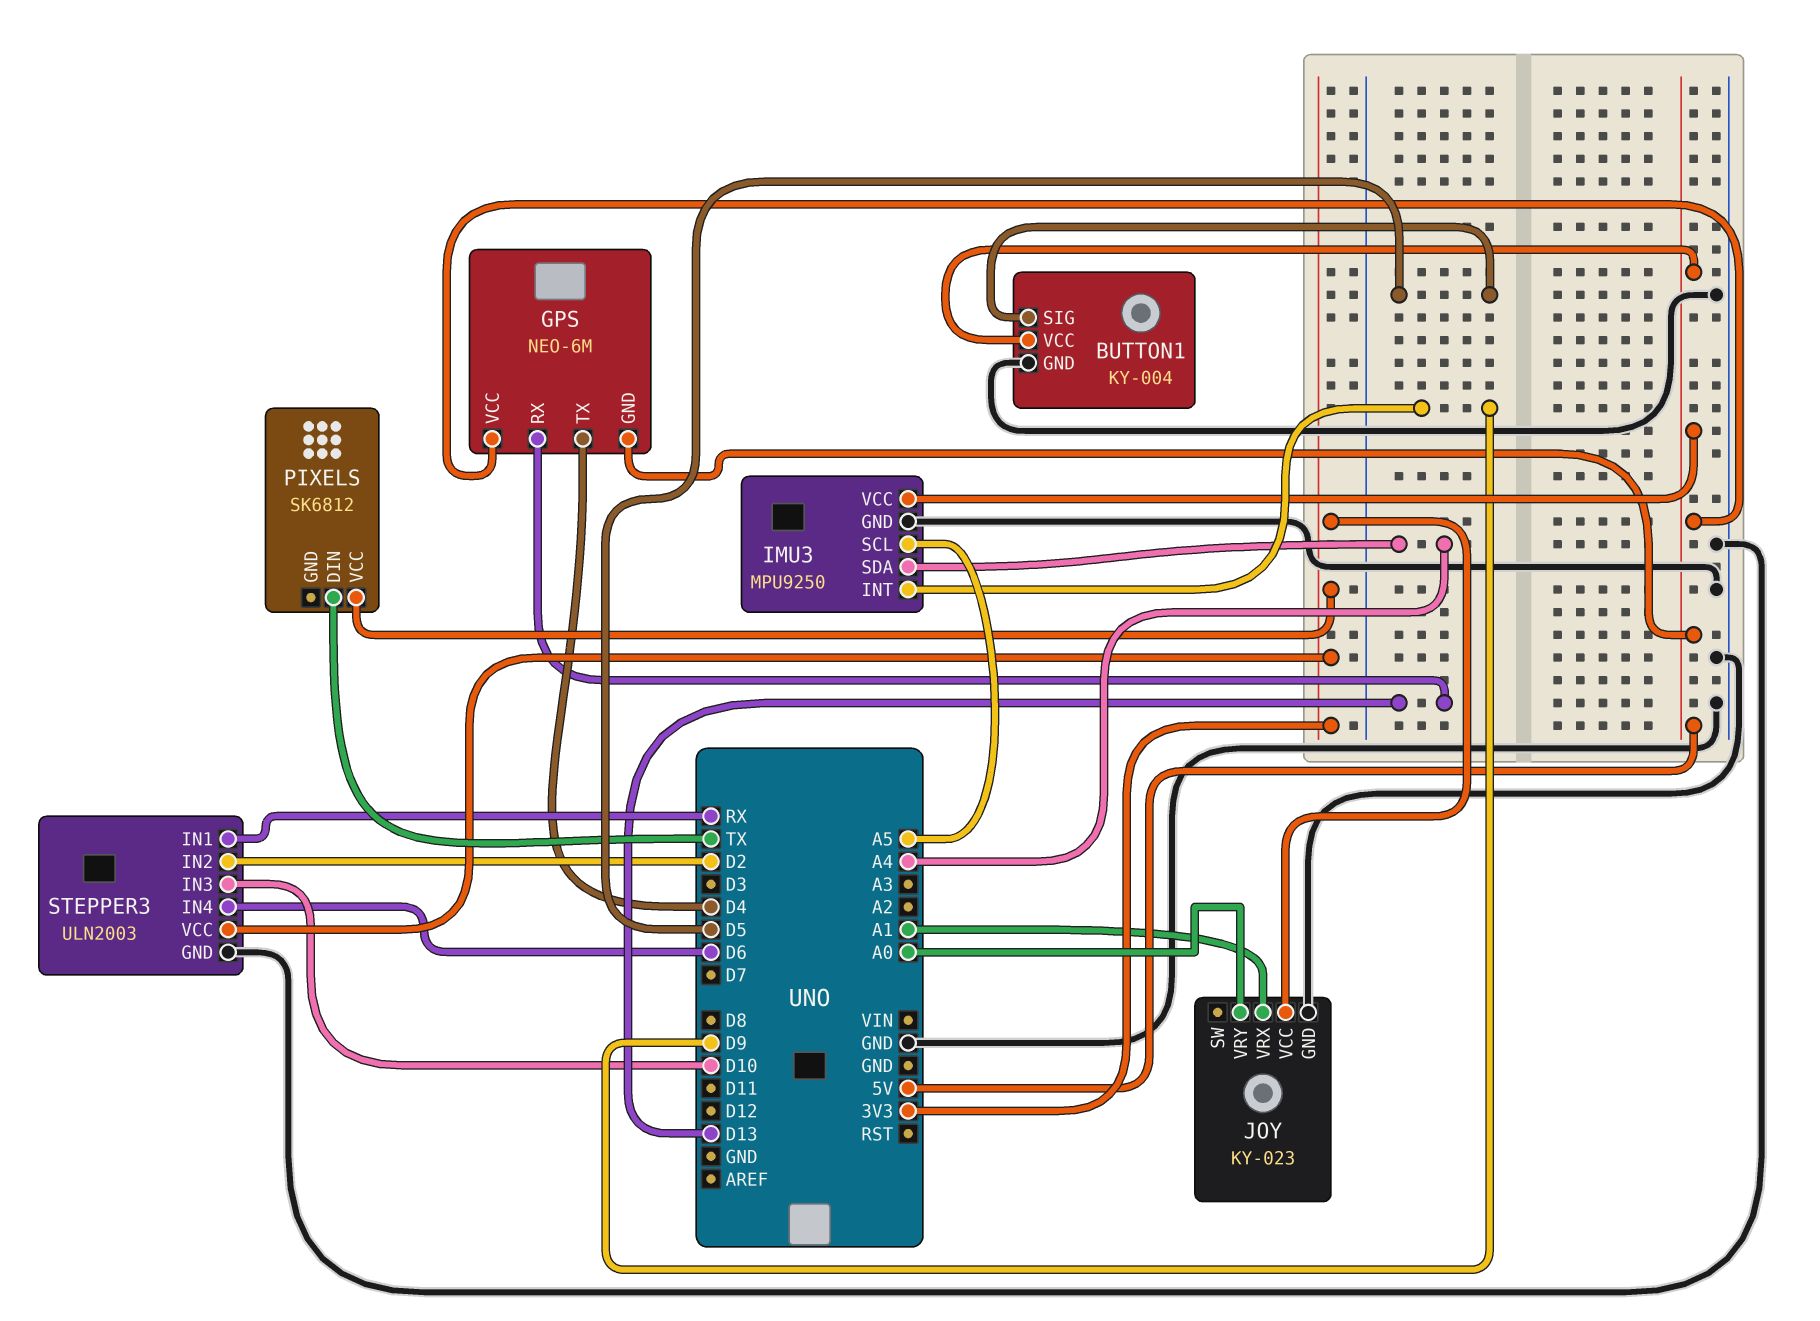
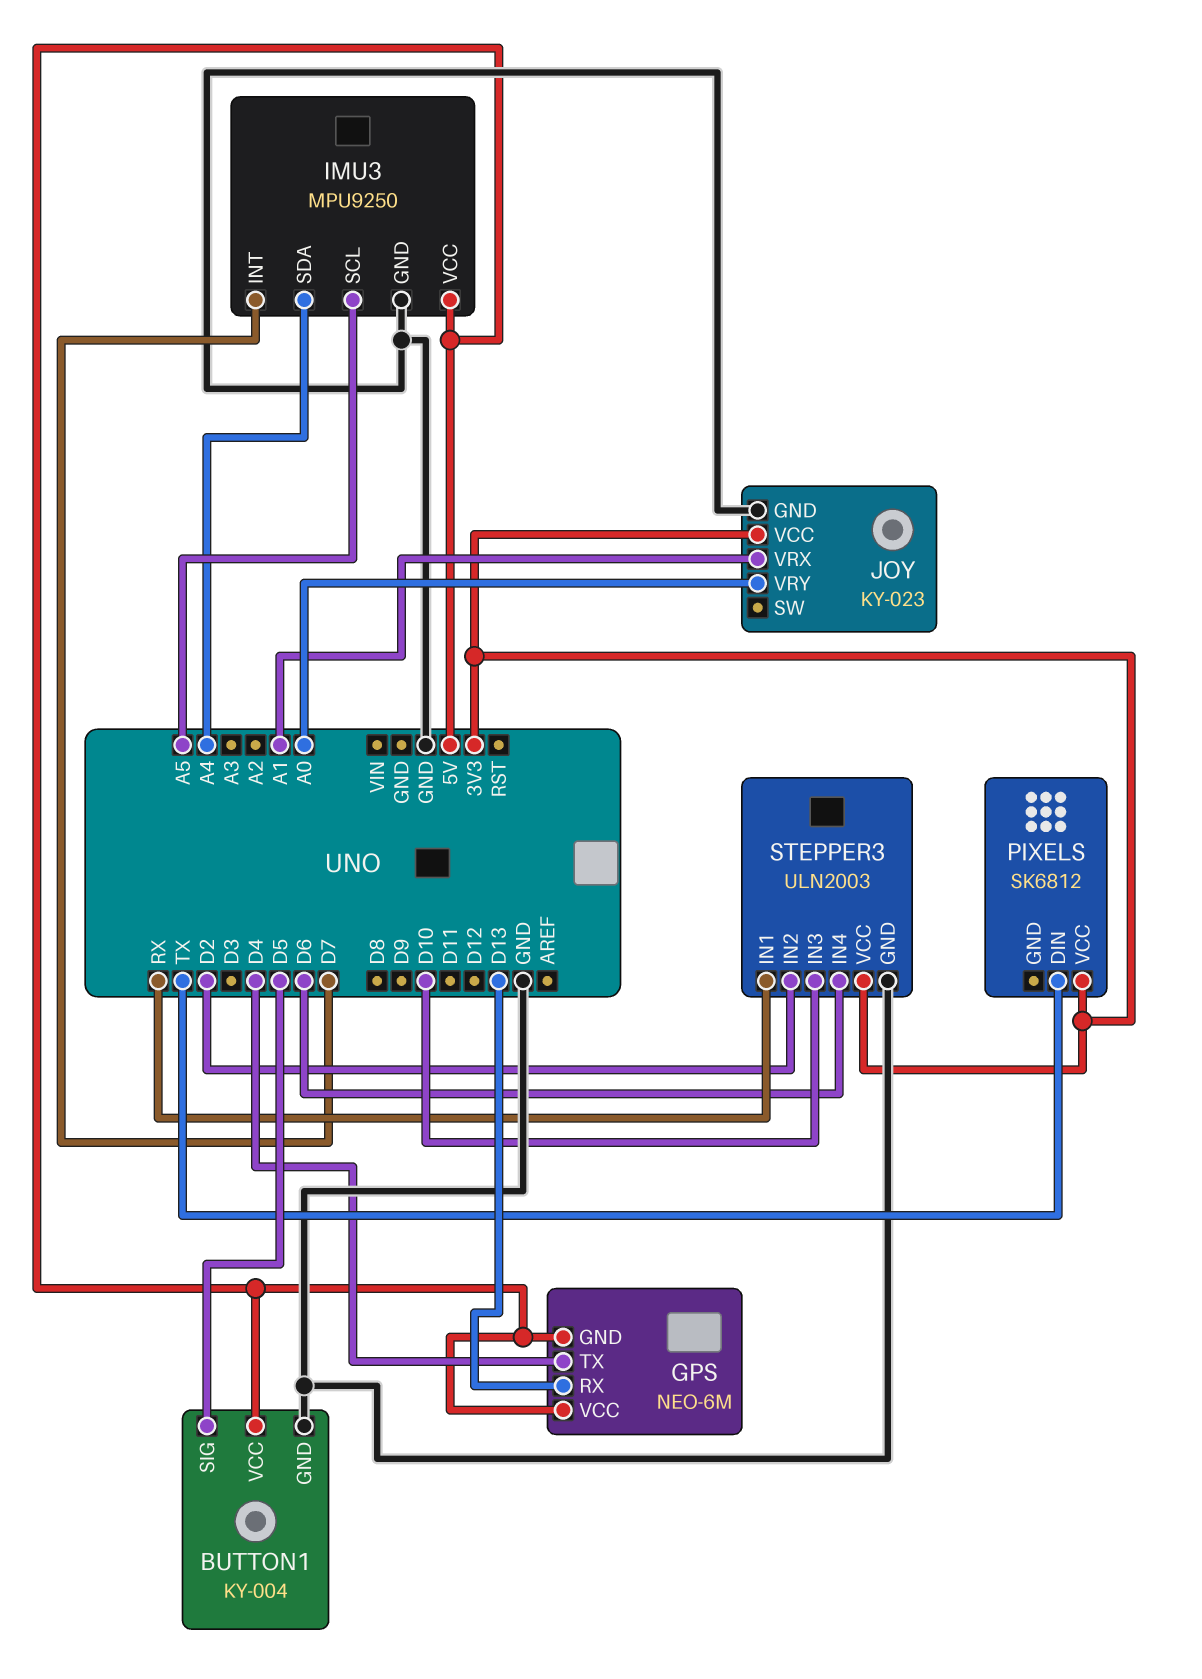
IMU3 pin INT: D9 -> D7

